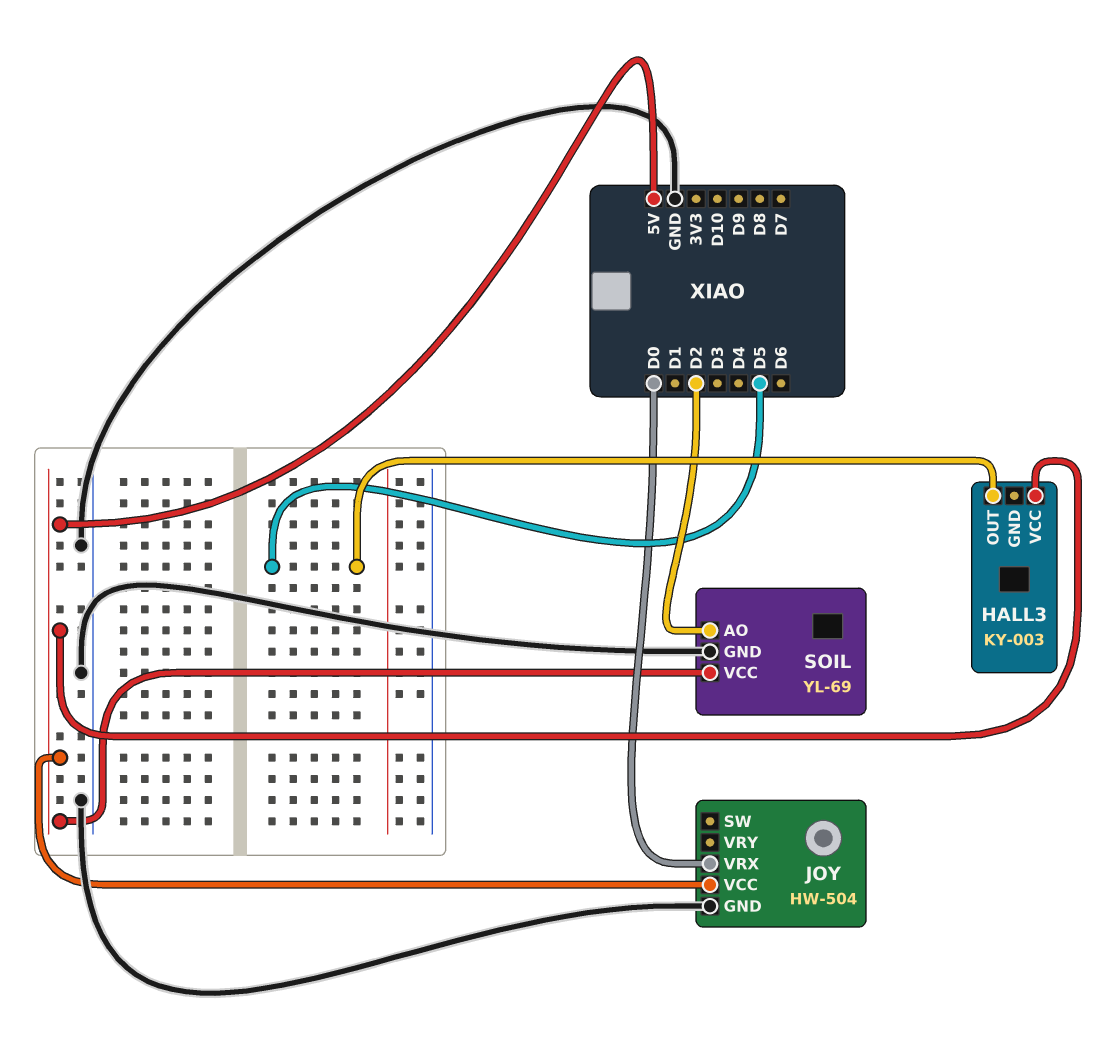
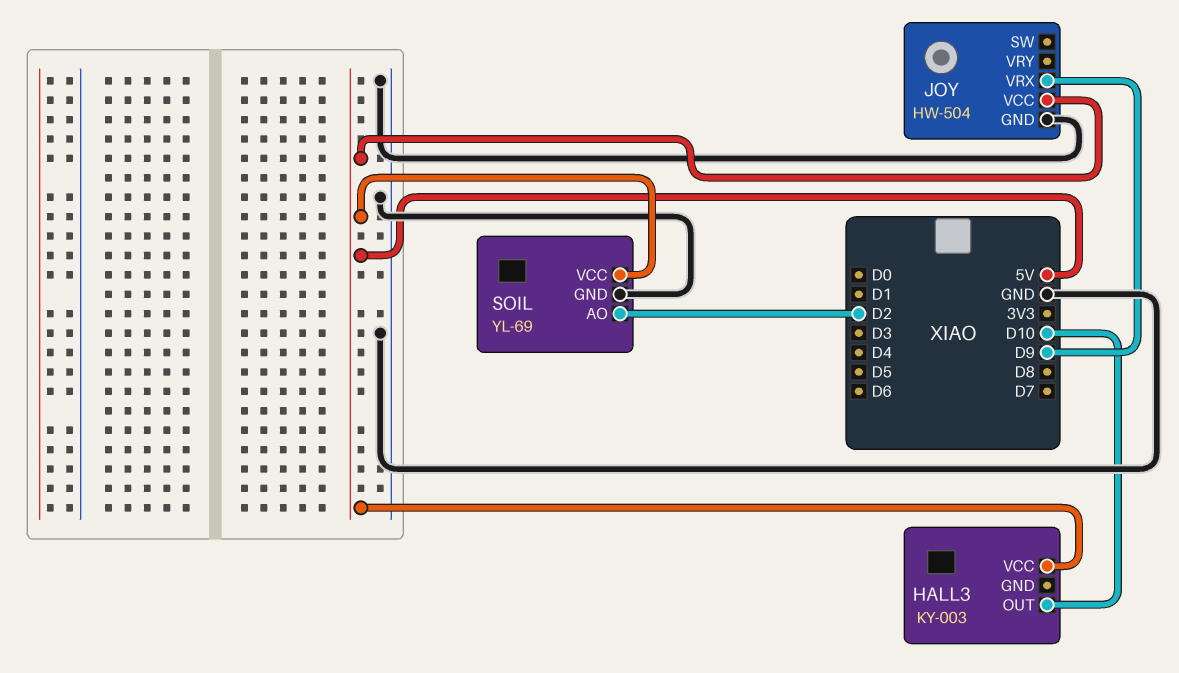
HALL3 pin OUT: D5 -> D10
JOY pin VRX: D0 -> D9

